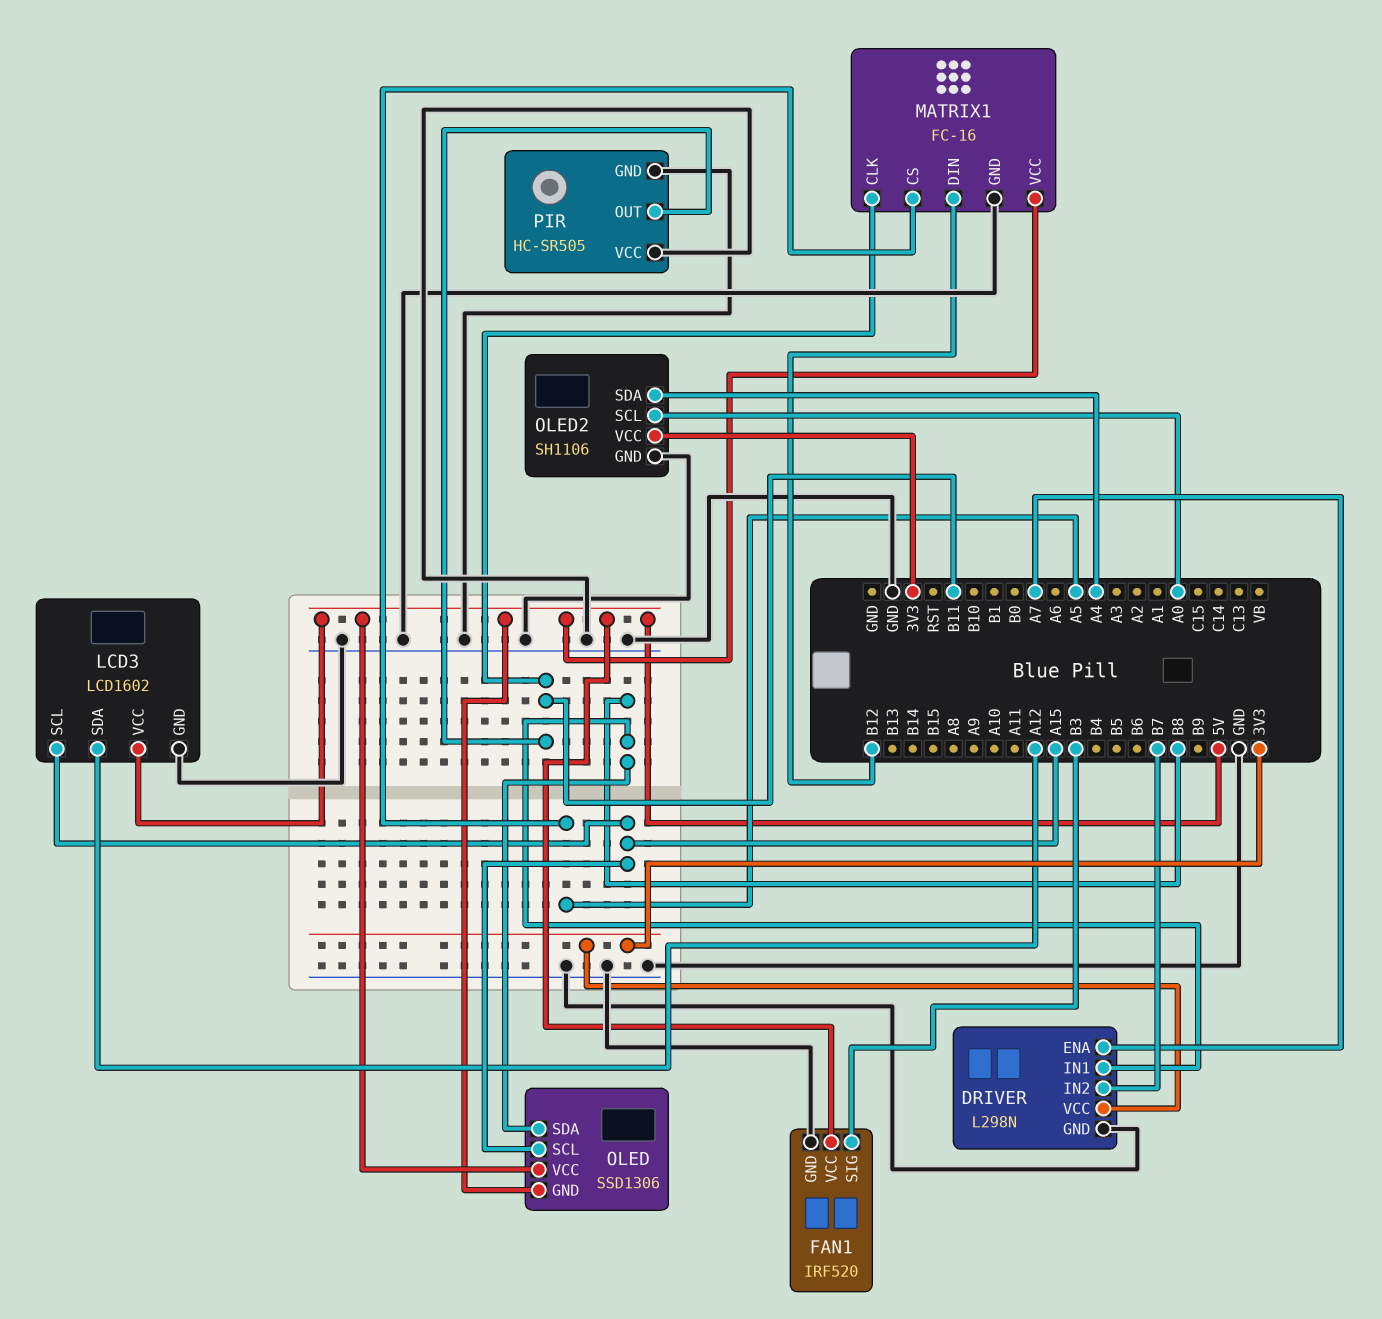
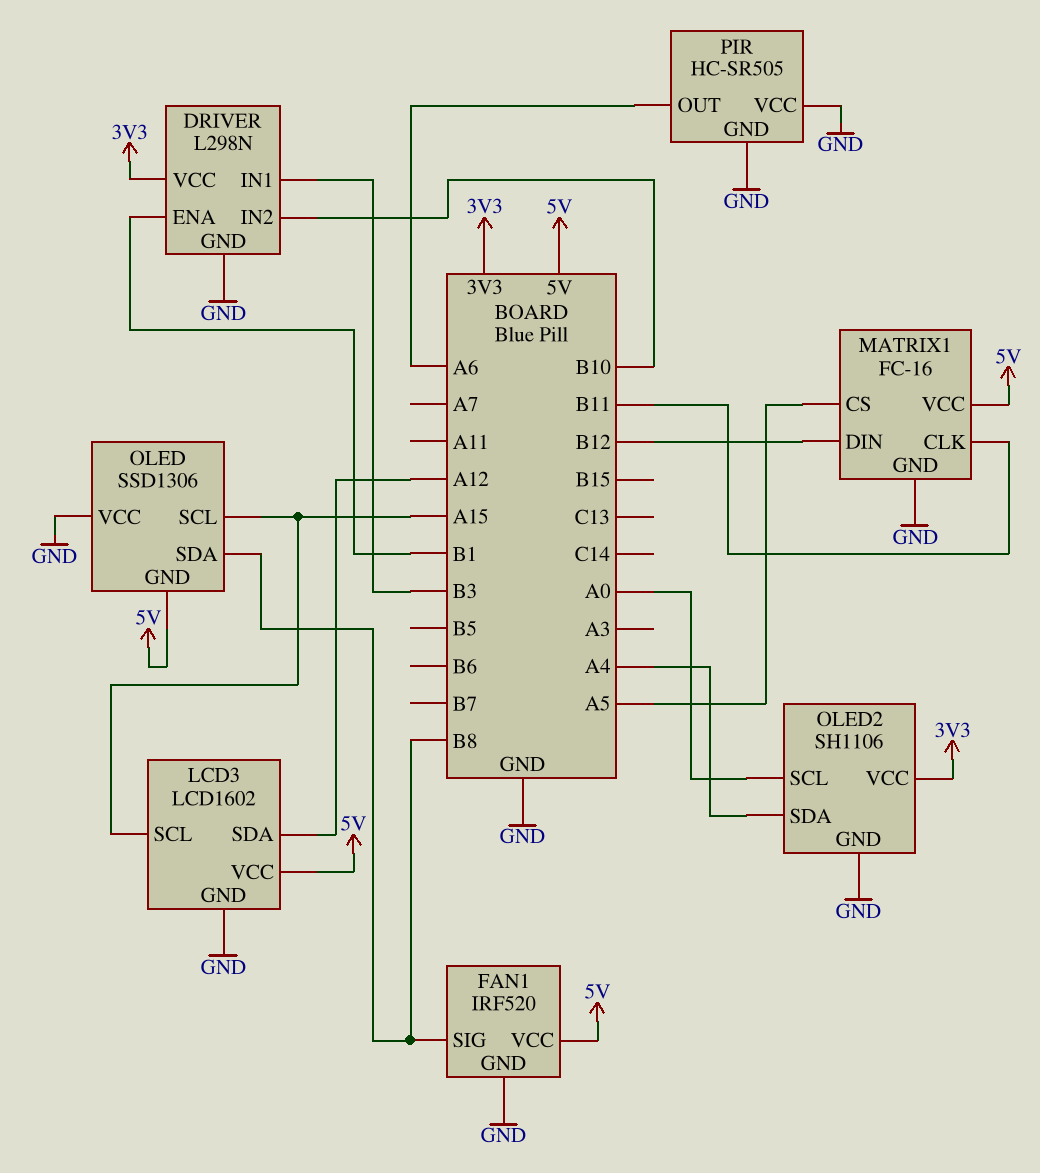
DRIVER pin ENA: A7 -> B1
DRIVER pin IN1: B8 -> B3
DRIVER pin IN2: B7 -> B10
FAN1 pin SIG: B3 -> B8
OLED pin VCC: 5V -> GND
PIR pin OUT: B11 -> A6

